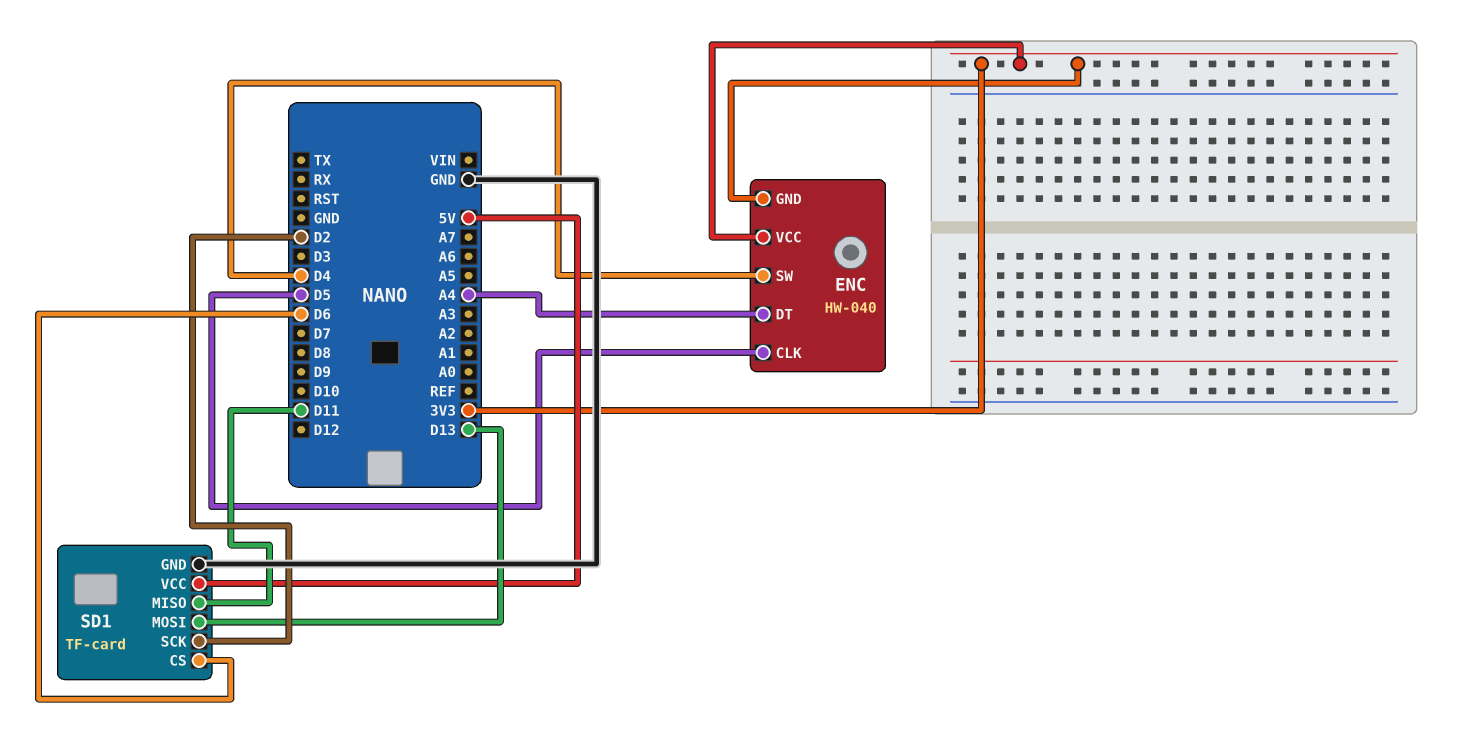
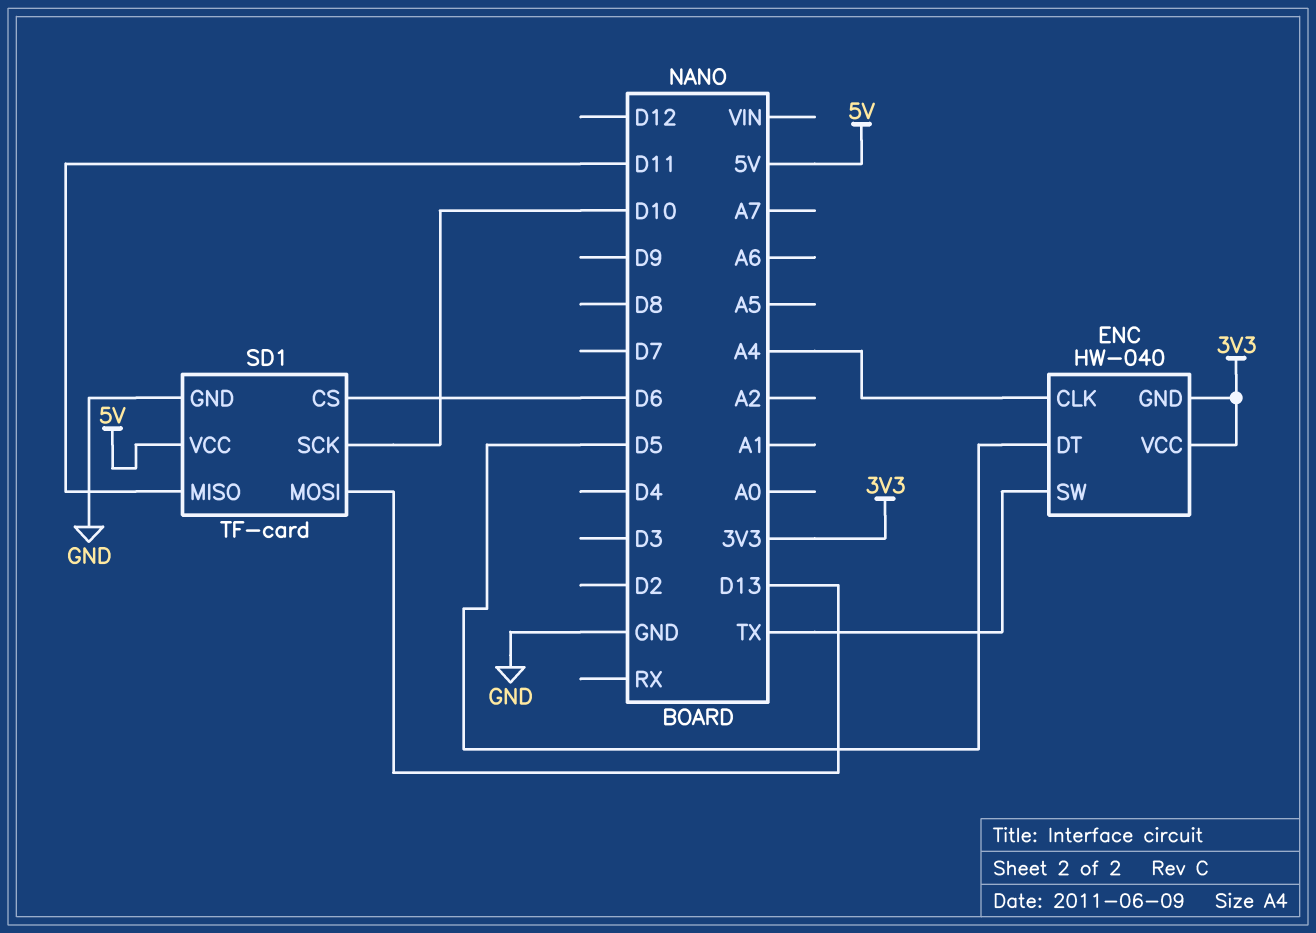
ENC pin CLK: D5 -> A4
ENC pin DT: A4 -> D5
ENC pin SW: D4 -> TX
SD1 pin SCK: D2 -> D10

